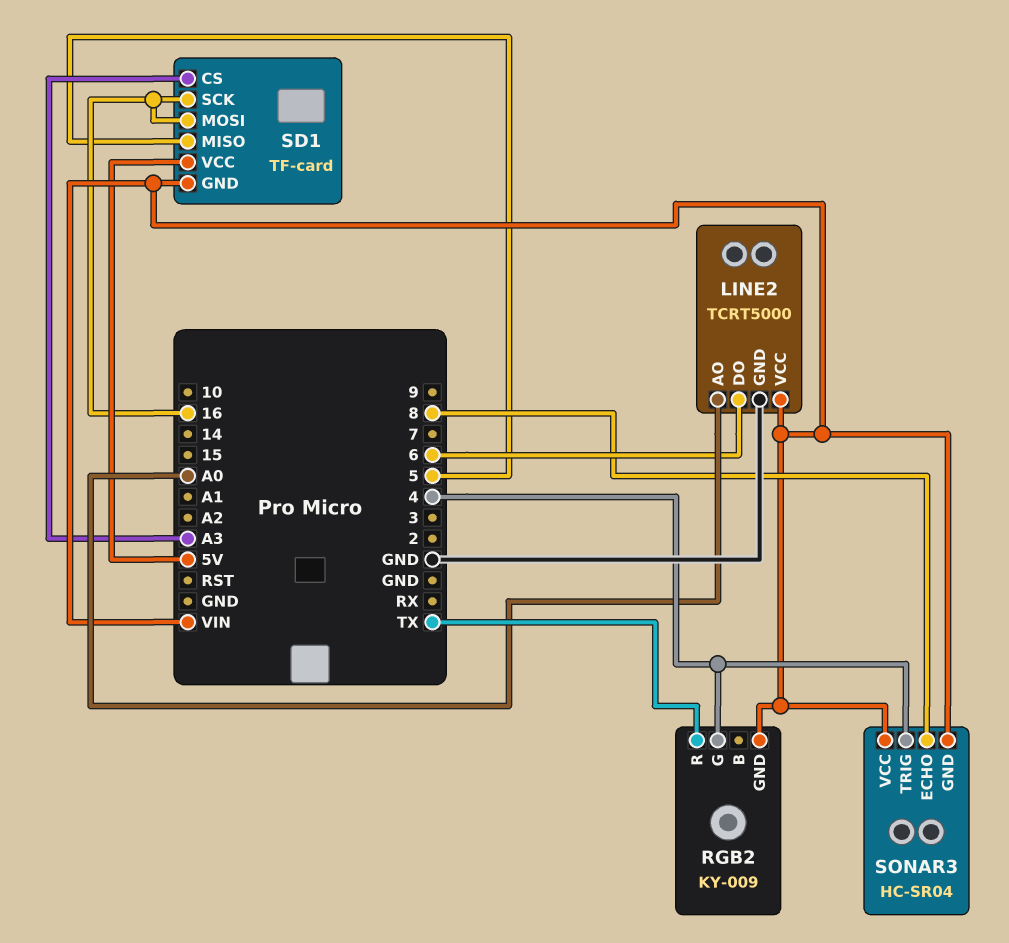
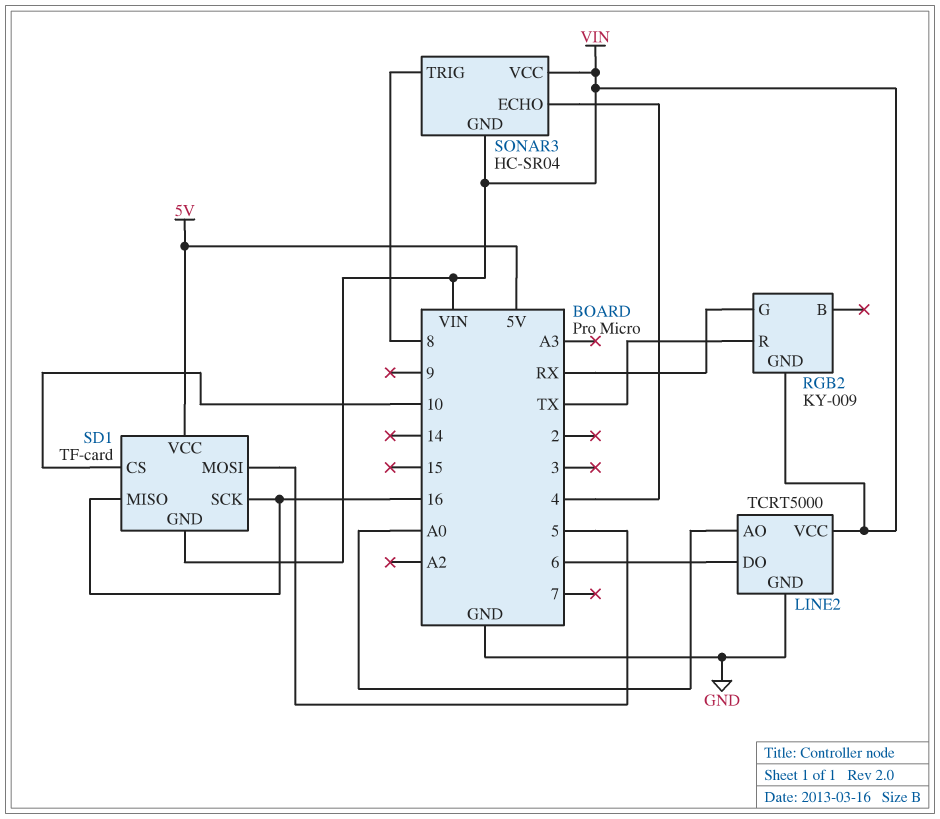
RGB2 pin G: 4 -> RX
SD1 pin CS: A3 -> 10
SD1 pin MISO: 5 -> 16
SD1 pin MOSI: 16 -> 5
SONAR3 pin ECHO: 8 -> 4
SONAR3 pin TRIG: 4 -> 8

